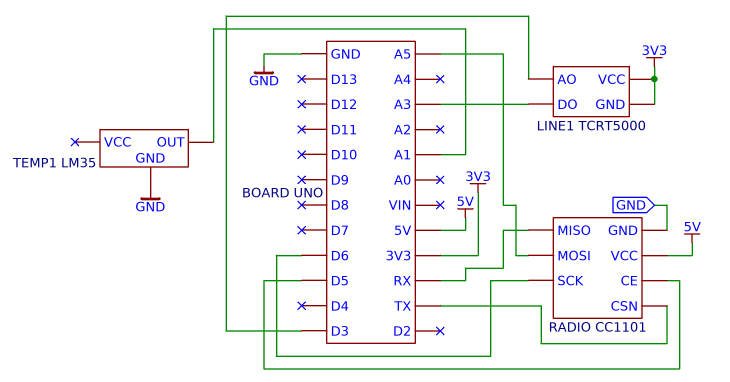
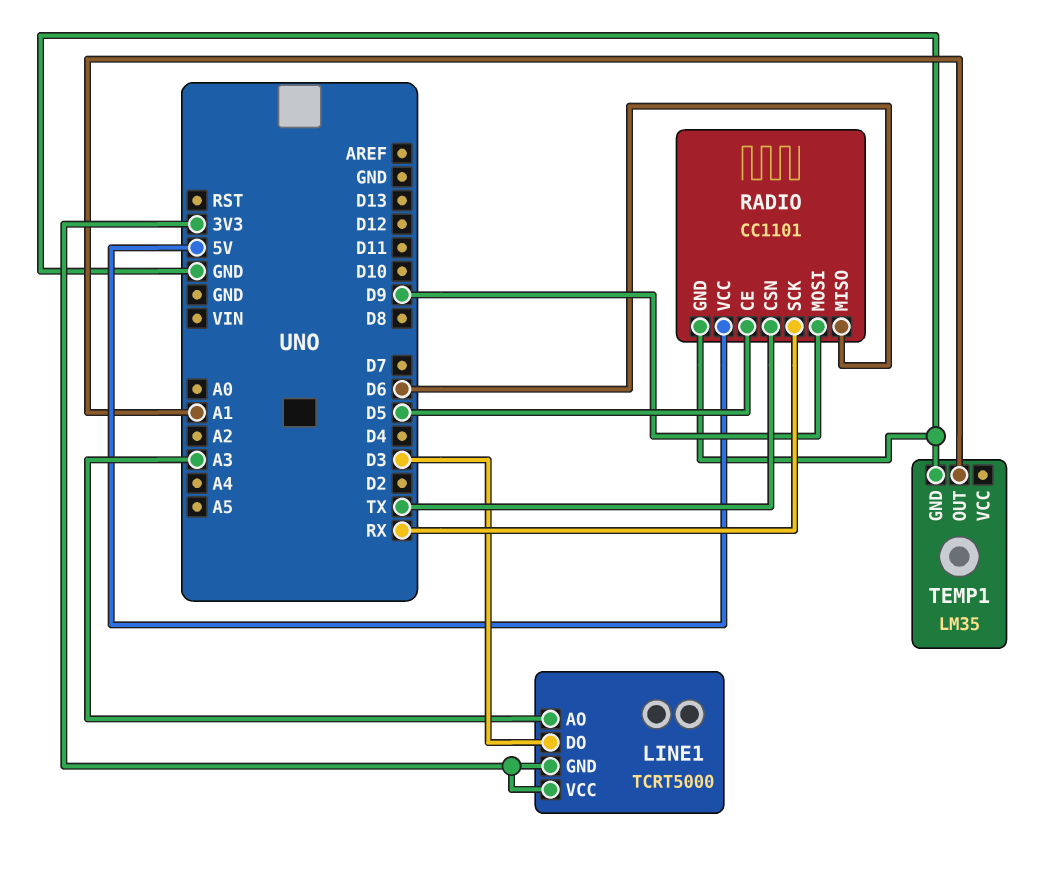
LINE1 pin AO: D3 -> A3
LINE1 pin DO: A3 -> D3
RADIO pin MISO: RX -> D6
RADIO pin MOSI: A5 -> D9
RADIO pin SCK: D6 -> RX

